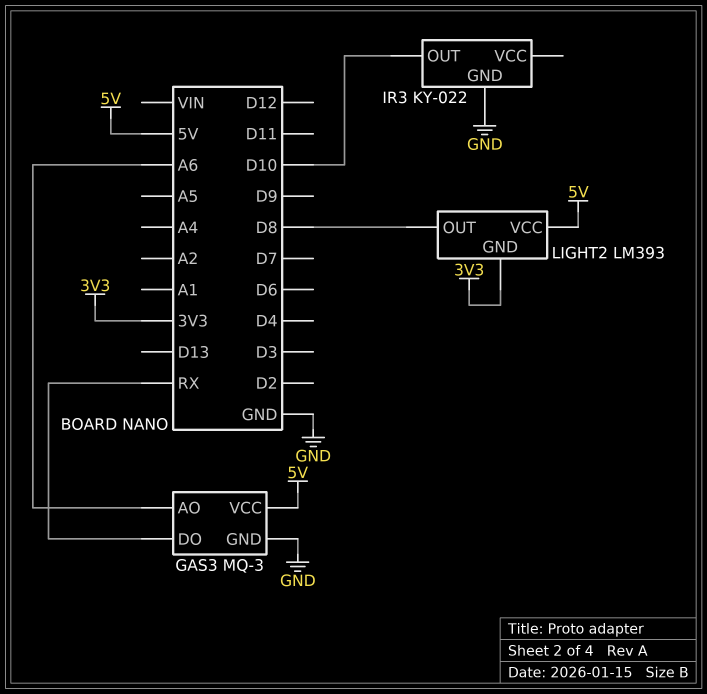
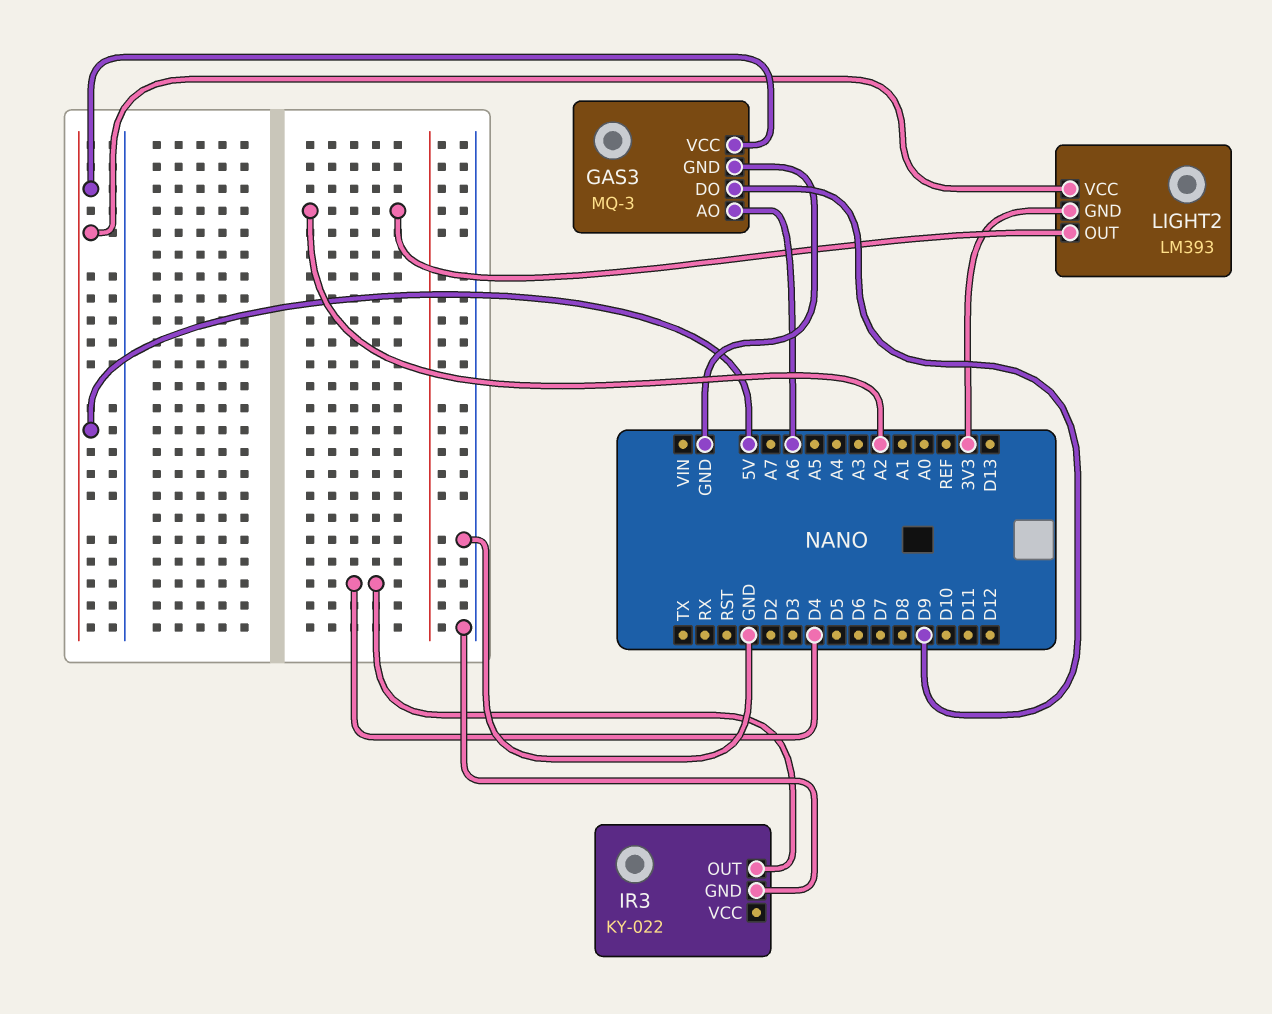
GAS3 pin DO: RX -> D9
IR3 pin OUT: D10 -> D4
LIGHT2 pin OUT: D8 -> A2

